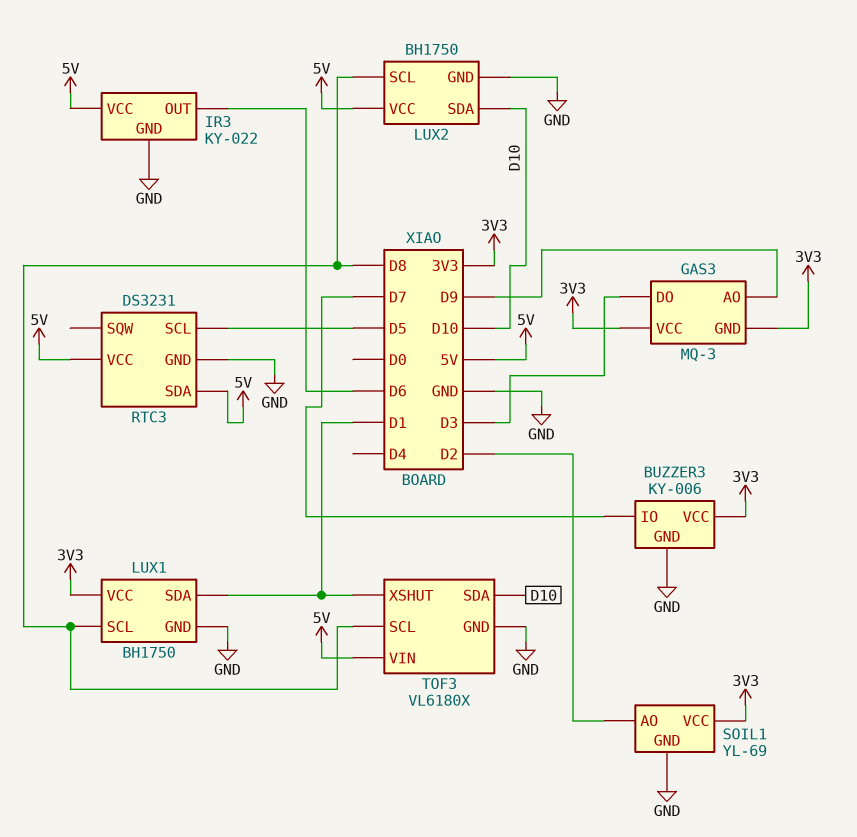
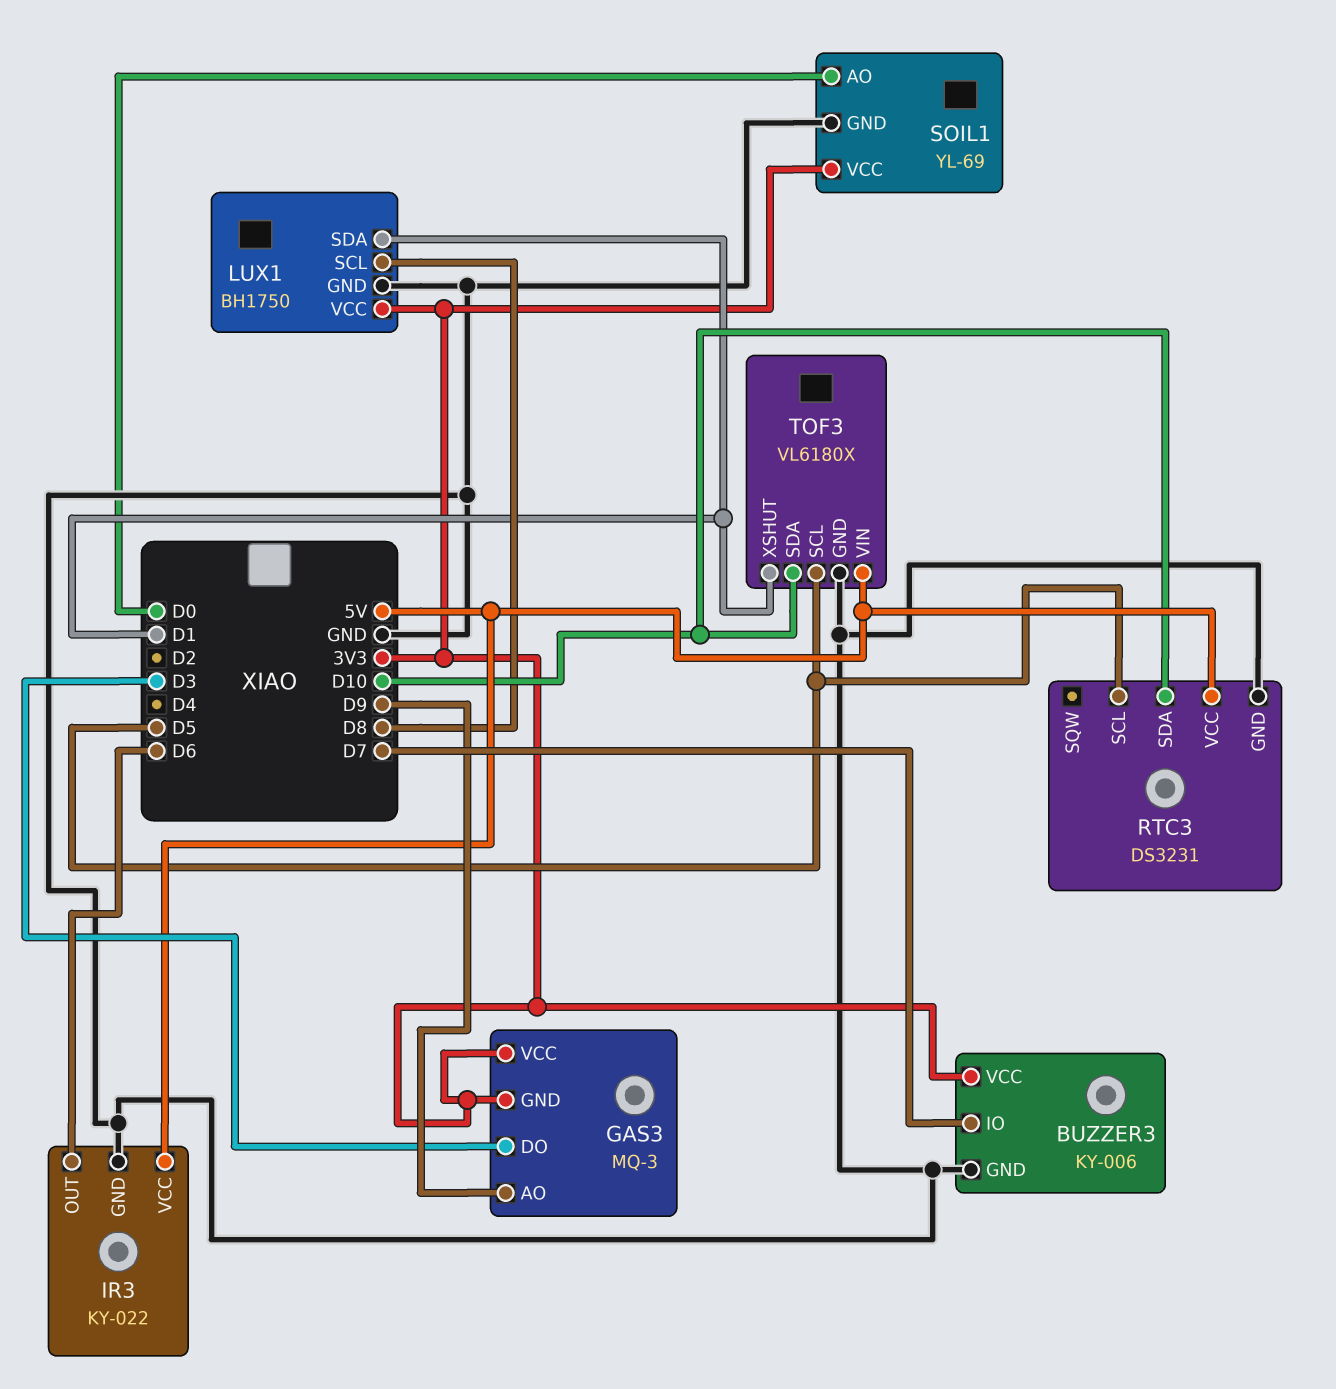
LUX2: BH1750 -> none
LUX2 pin GND: GND -> none
LUX2 pin SCL: D8 -> none
LUX2 pin SDA: D10 -> none
LUX2 pin VCC: 5V -> none
RTC3 pin SDA: 5V -> D10
SOIL1 pin AO: D2 -> D0
TOF3 pin SCL: D8 -> D5

